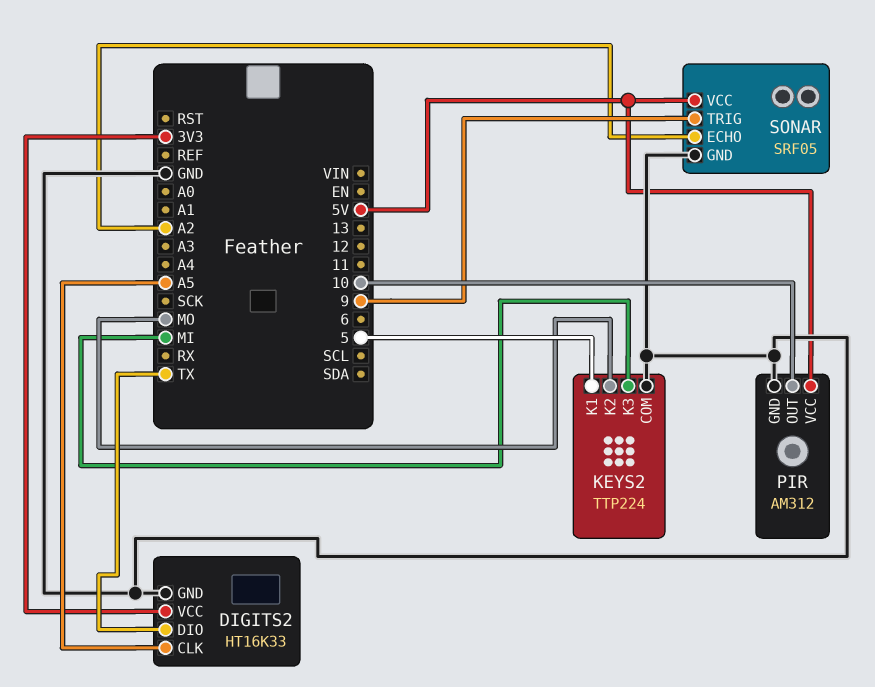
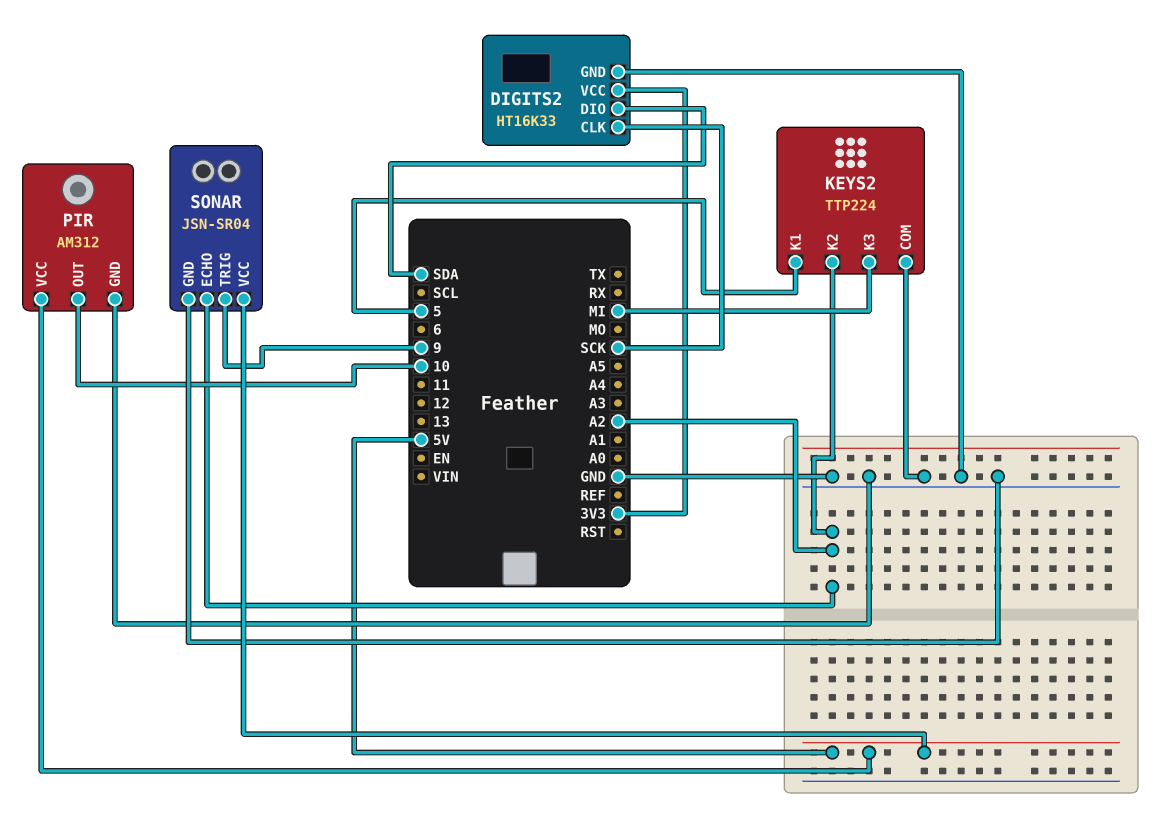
DIGITS2 pin CLK: A5 -> SCK
DIGITS2 pin DIO: TX -> SDA
KEYS2 pin K2: MO -> A2
SONAR: SRF05 -> JSN-SR04

